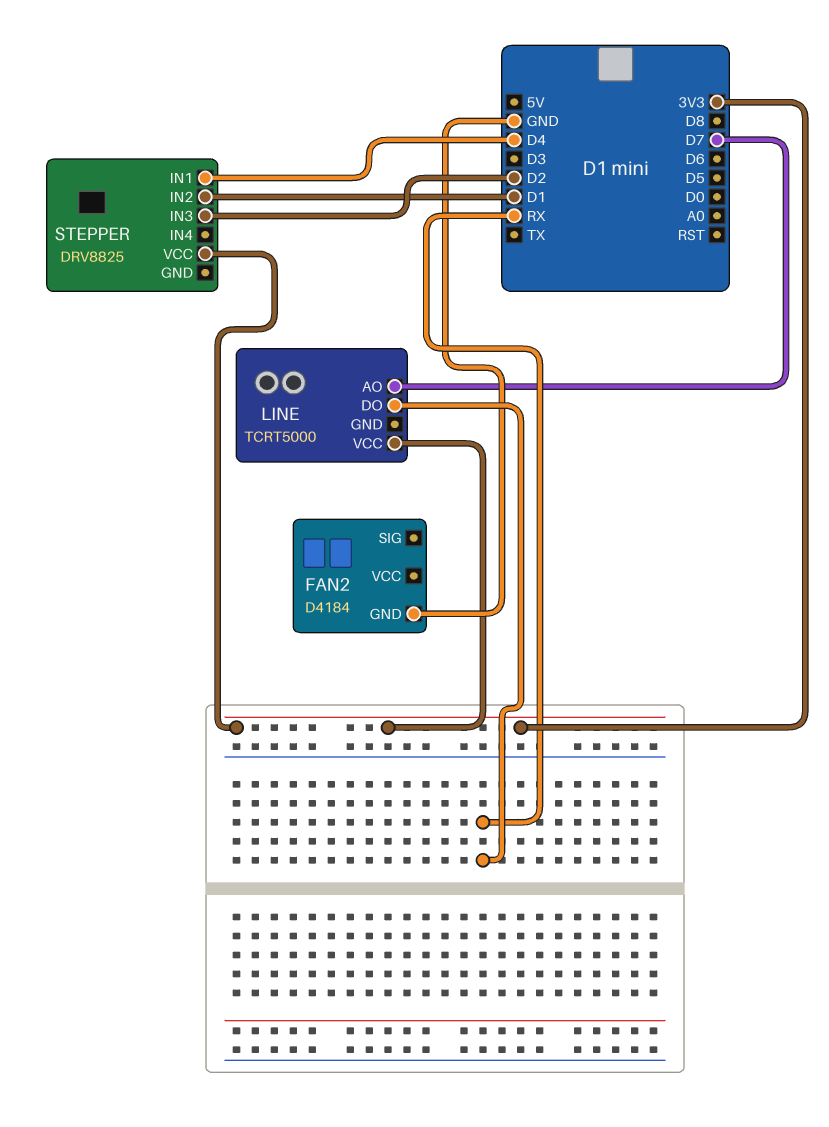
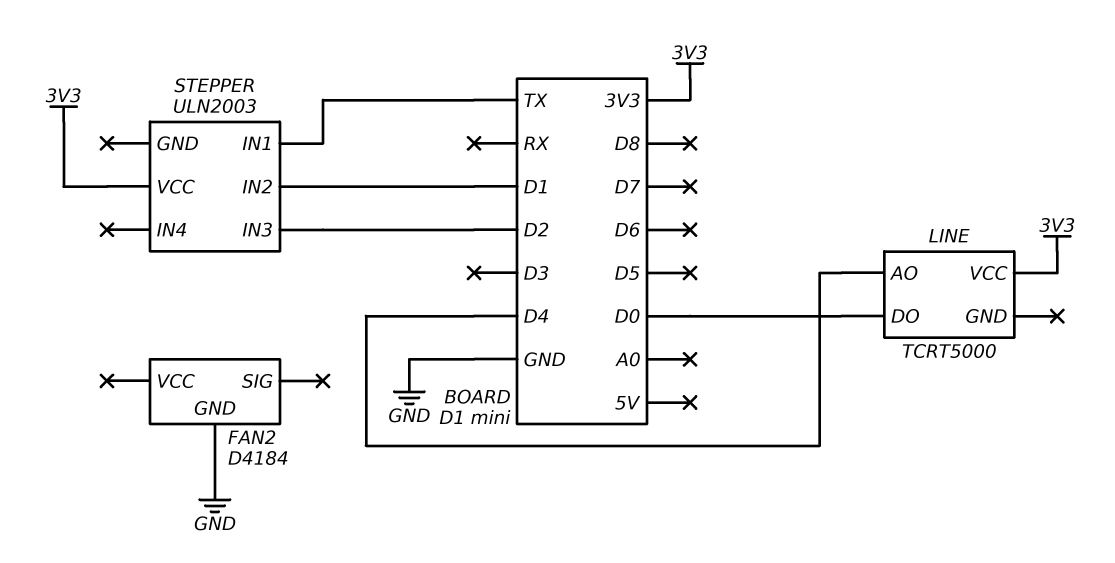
LINE pin AO: D7 -> D4
LINE pin DO: RX -> D0
STEPPER: DRV8825 -> ULN2003
STEPPER pin IN1: D4 -> TX

